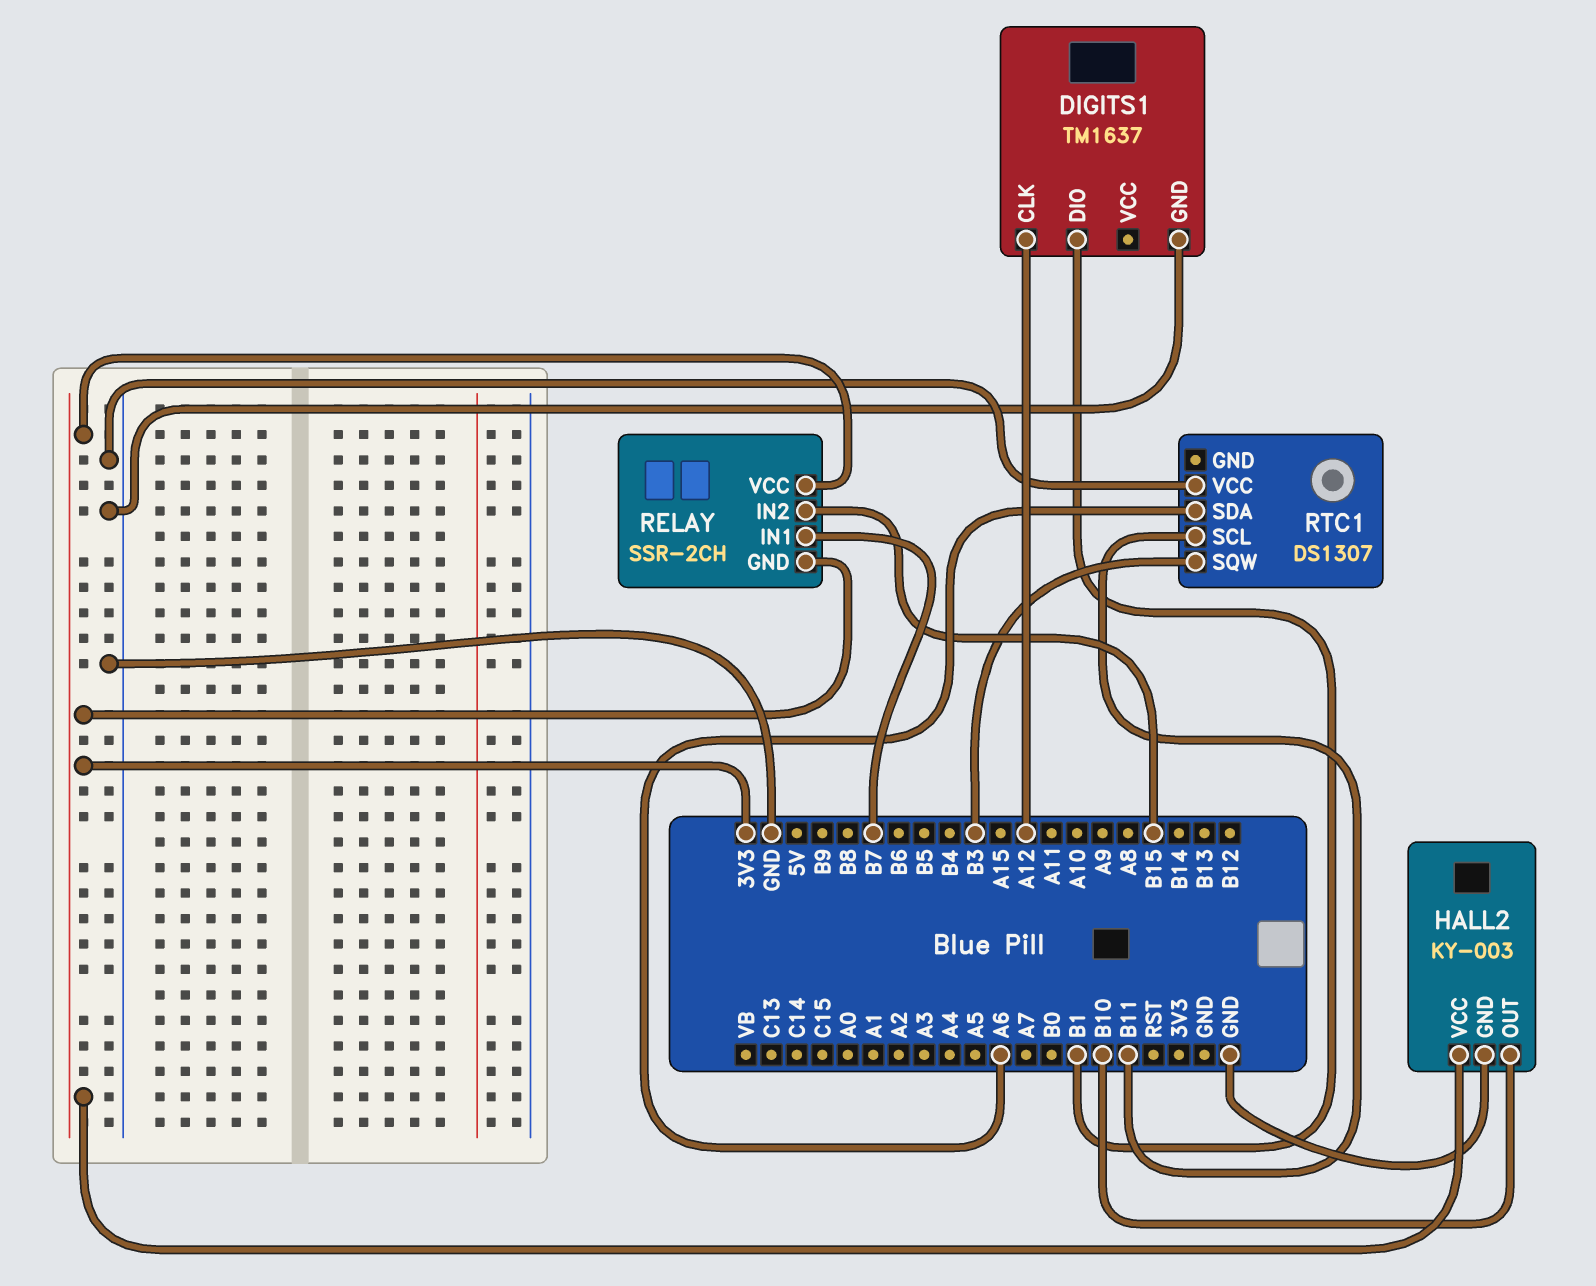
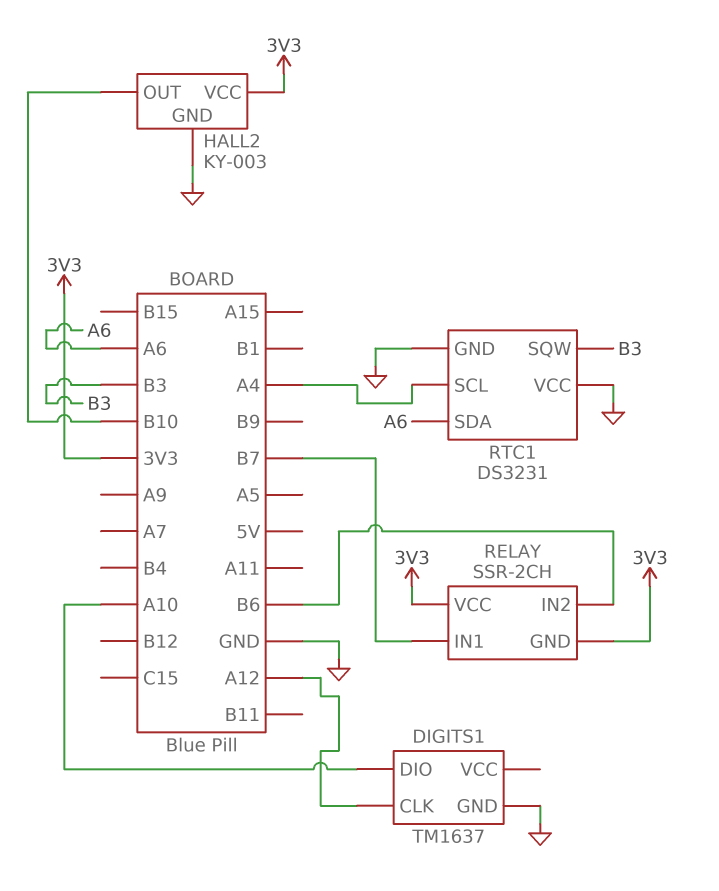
DIGITS1 pin DIO: B1 -> A10
RELAY pin IN2: B15 -> B6
RTC1: DS1307 -> DS3231
RTC1 pin GND: none -> GND
RTC1 pin SCL: B11 -> A4

